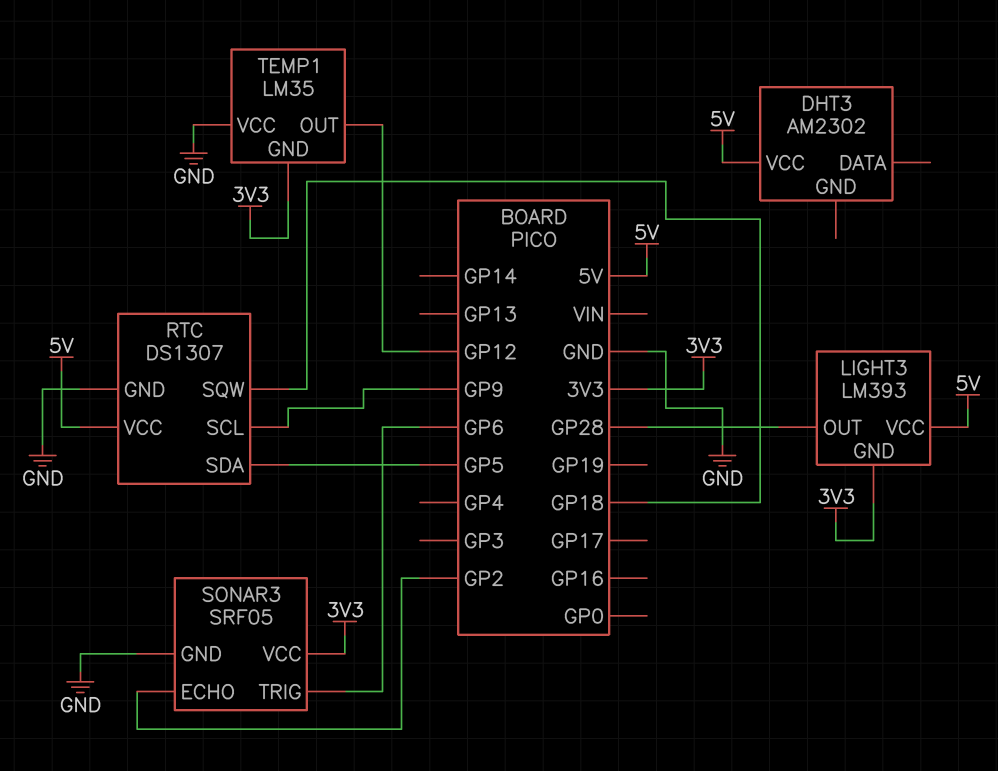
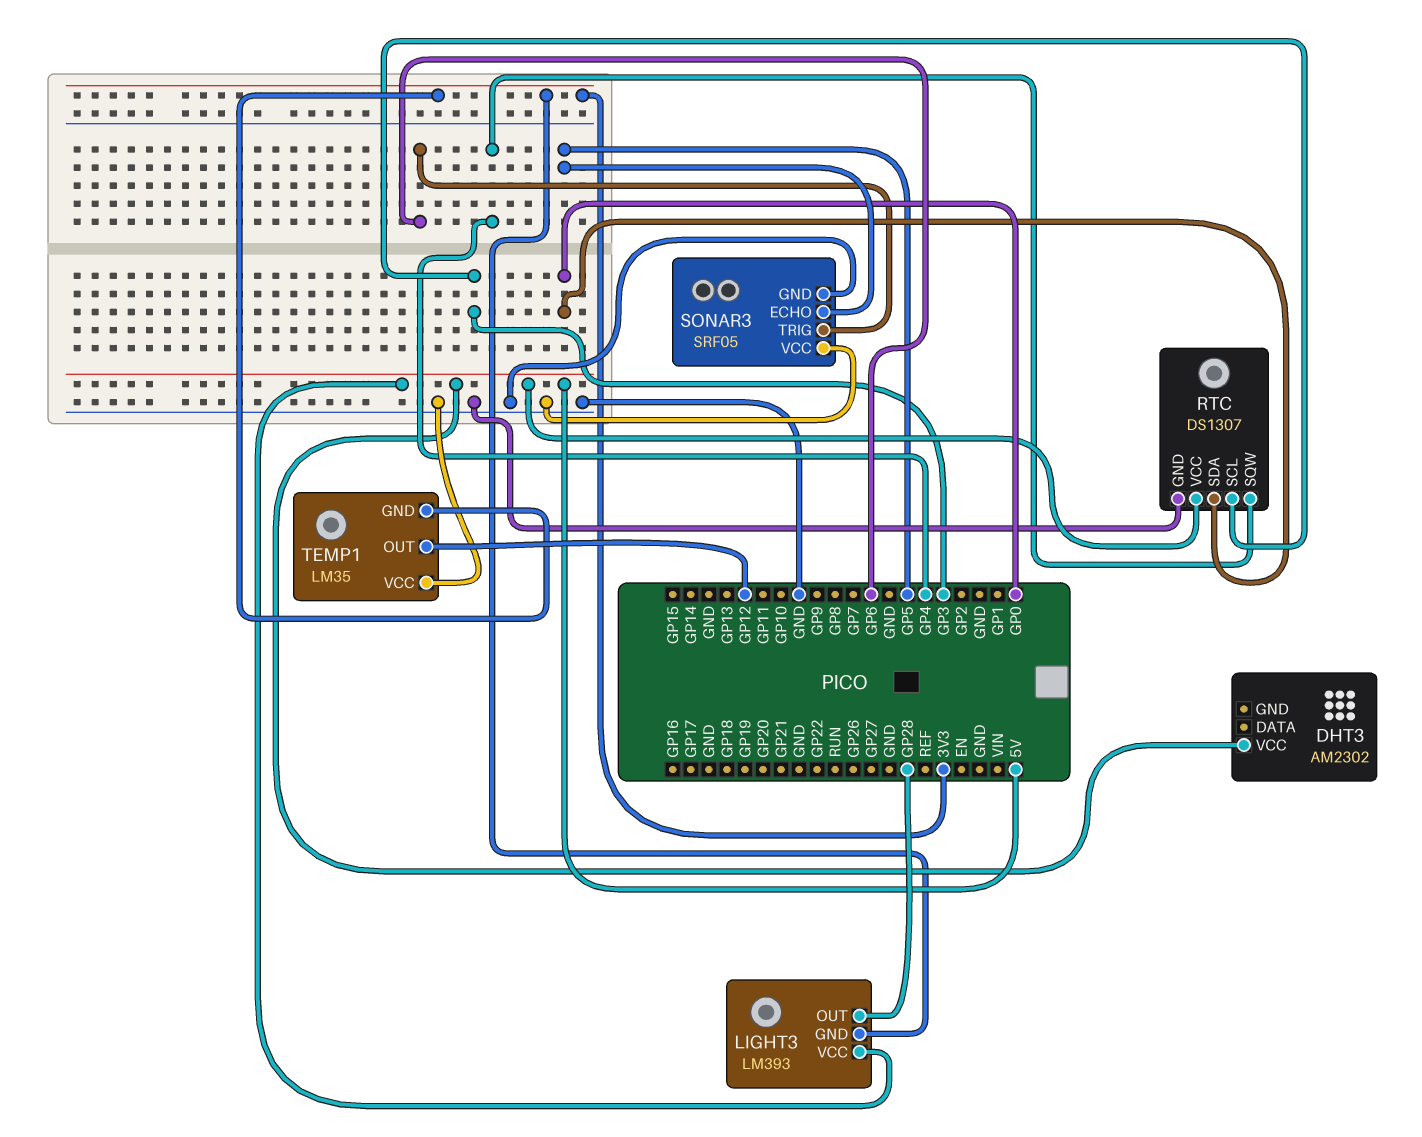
RTC pin SCL: GP9 -> GP3
RTC pin SDA: GP5 -> GP0
RTC pin SQW: GP18 -> GP4
SONAR3 pin ECHO: GP2 -> GP5
SONAR3 pin VCC: 3V3 -> GND

